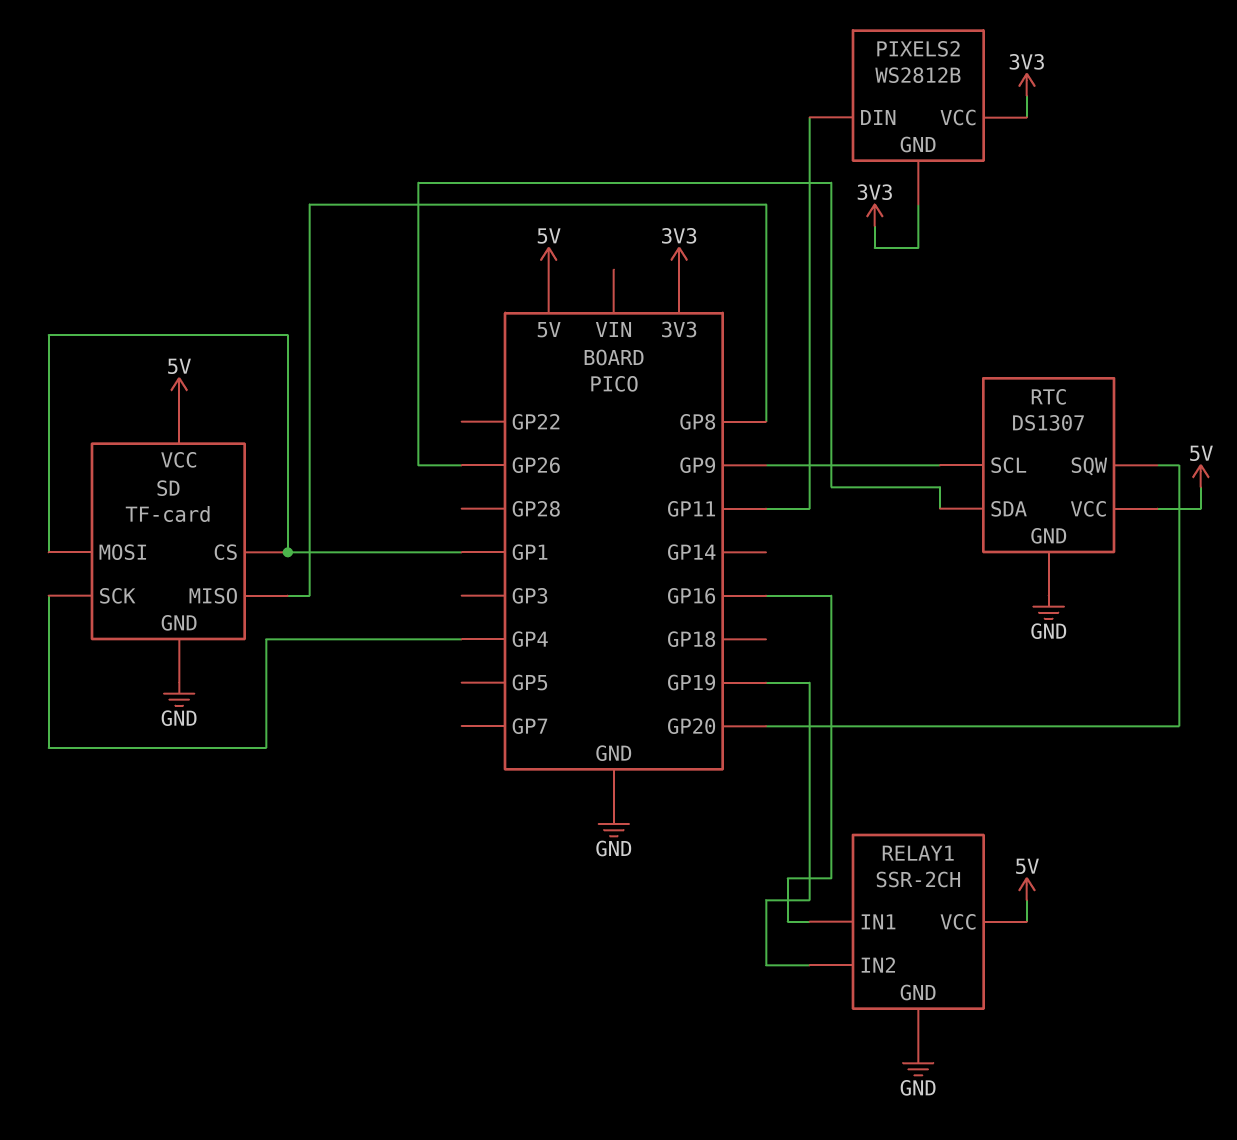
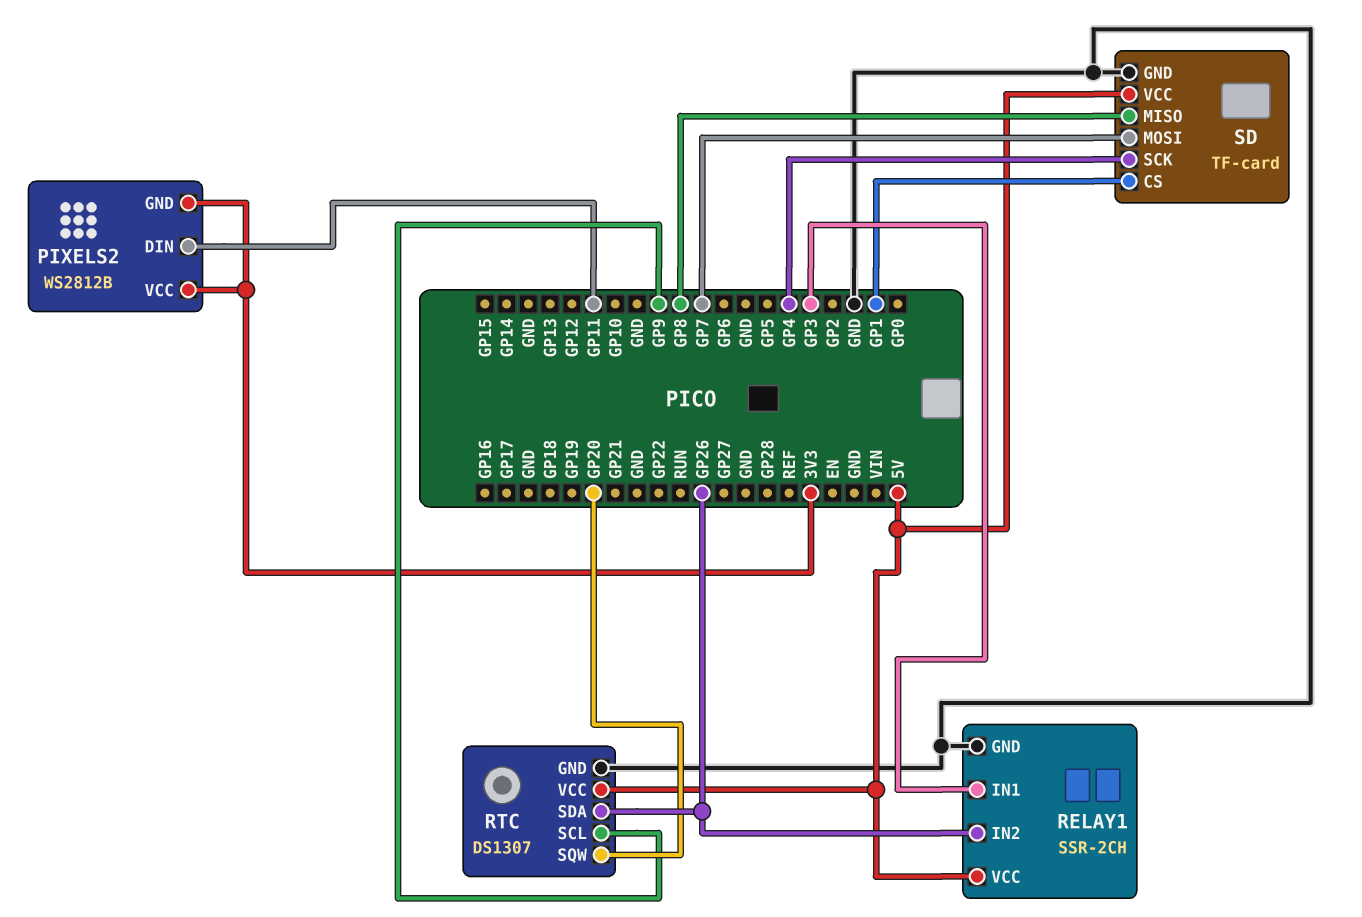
RELAY1 pin IN1: GP16 -> GP3
RELAY1 pin IN2: GP19 -> GP26
SD pin MOSI: GP1 -> GP7

